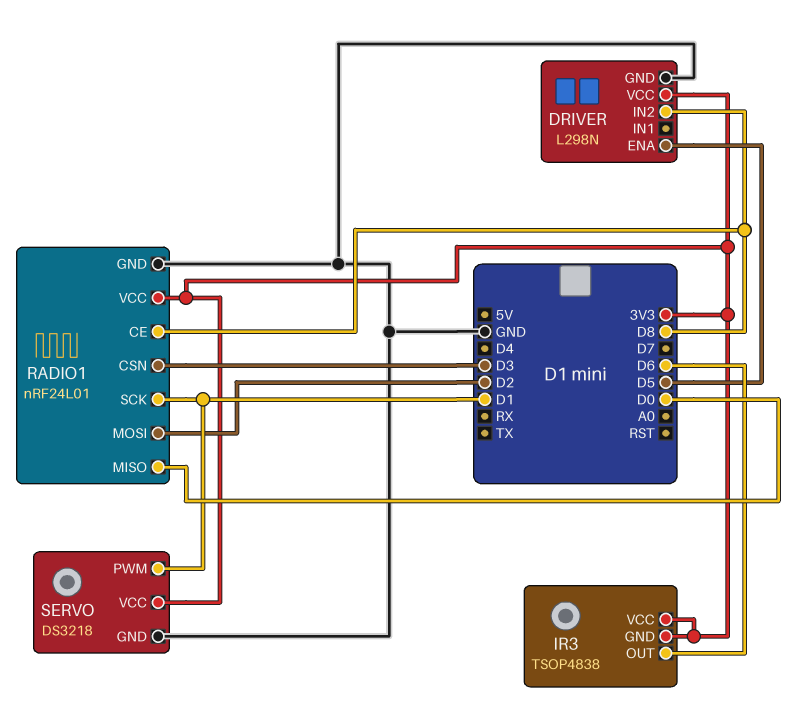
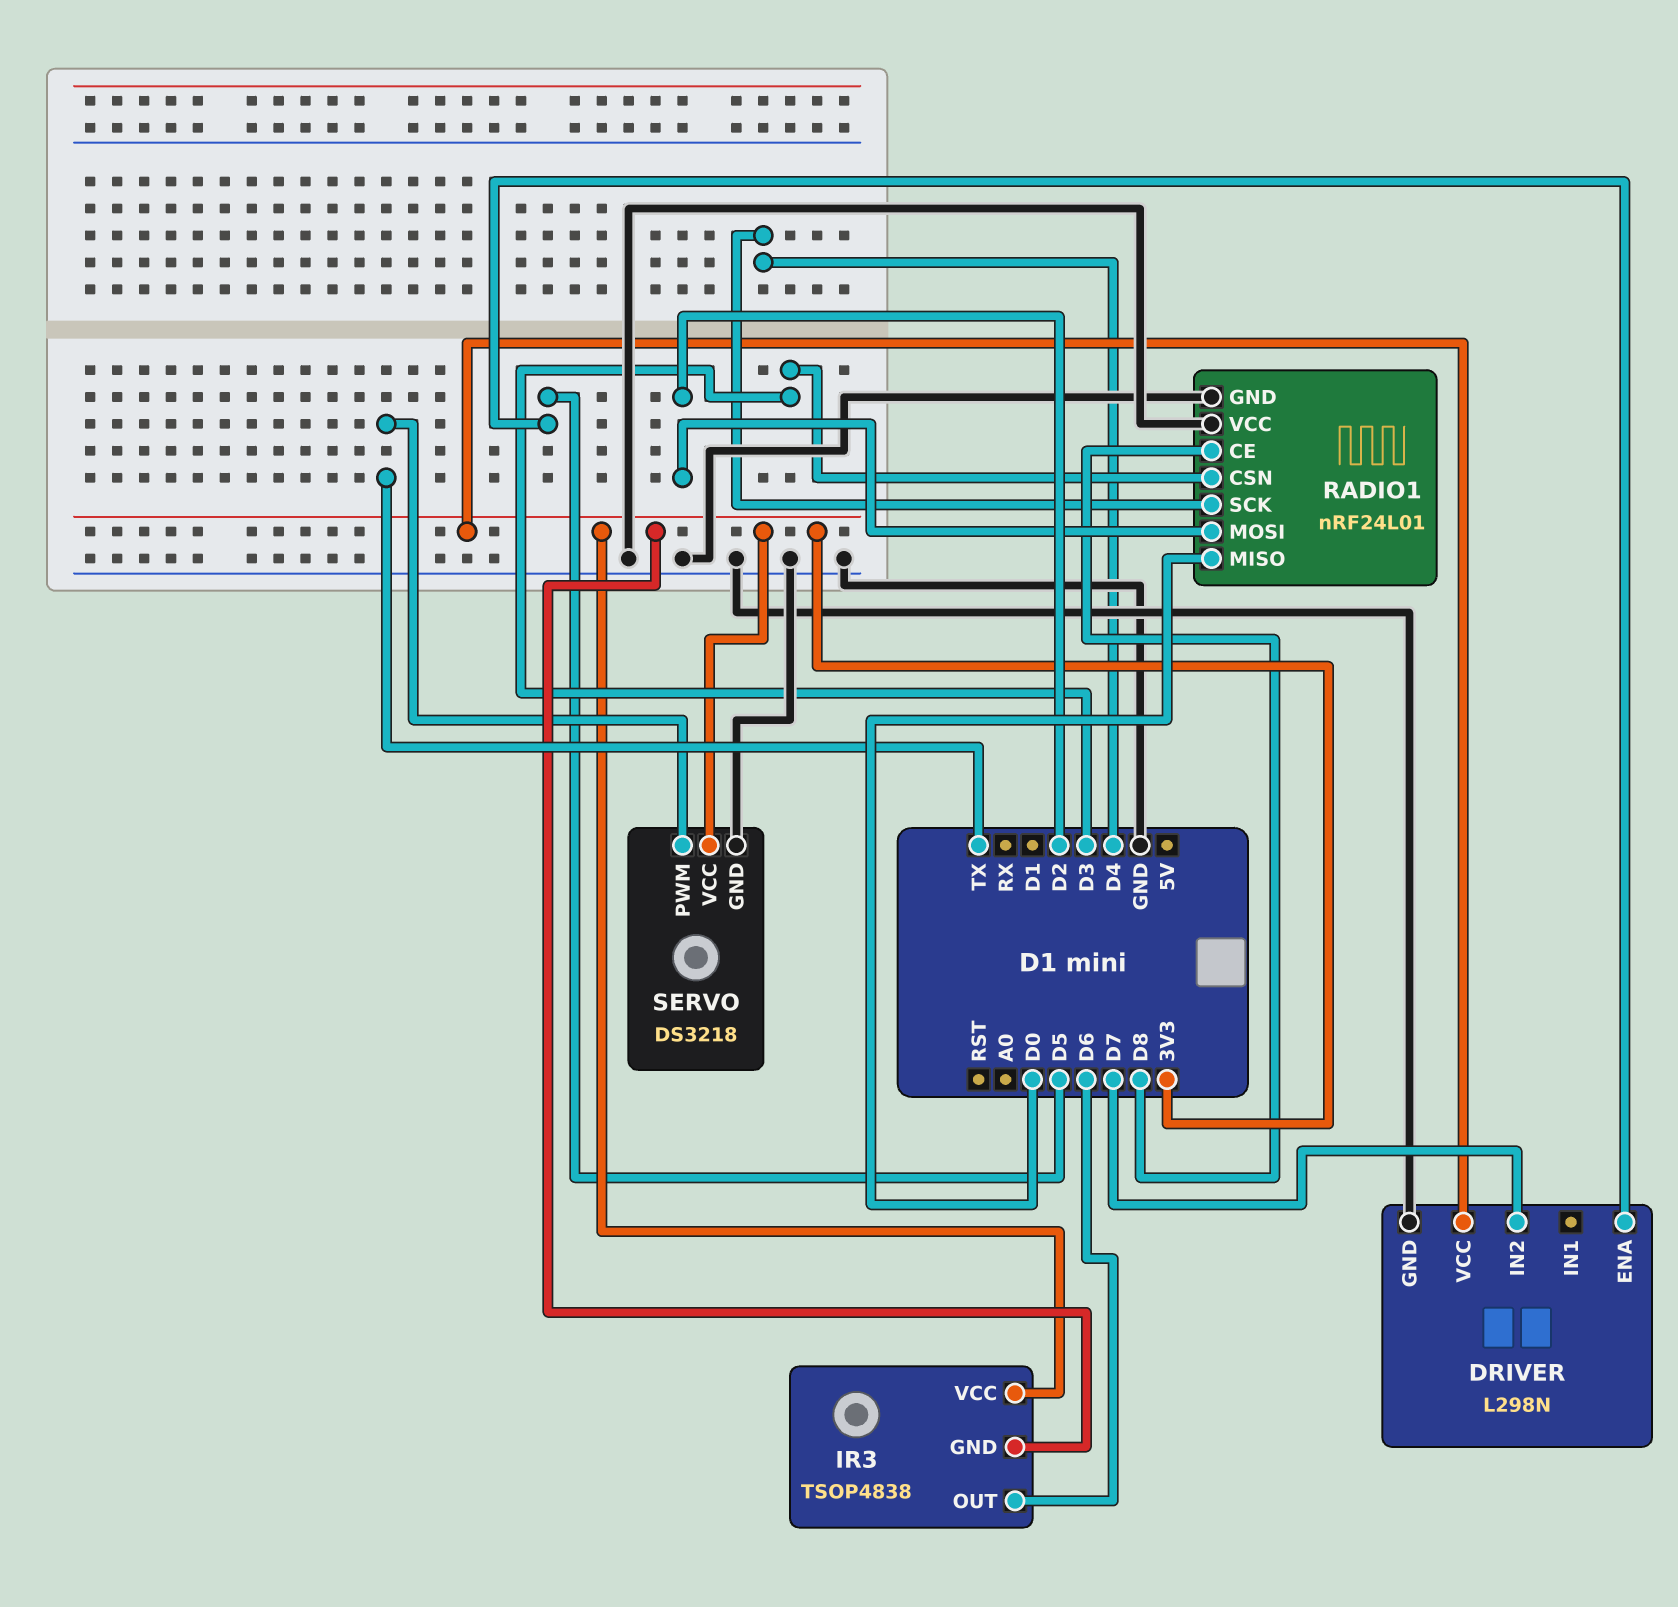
DRIVER pin IN2: D8 -> D7
RADIO1 pin SCK: D1 -> D4
RADIO1 pin VCC: 3V3 -> GND
SERVO pin PWM: D1 -> TX

